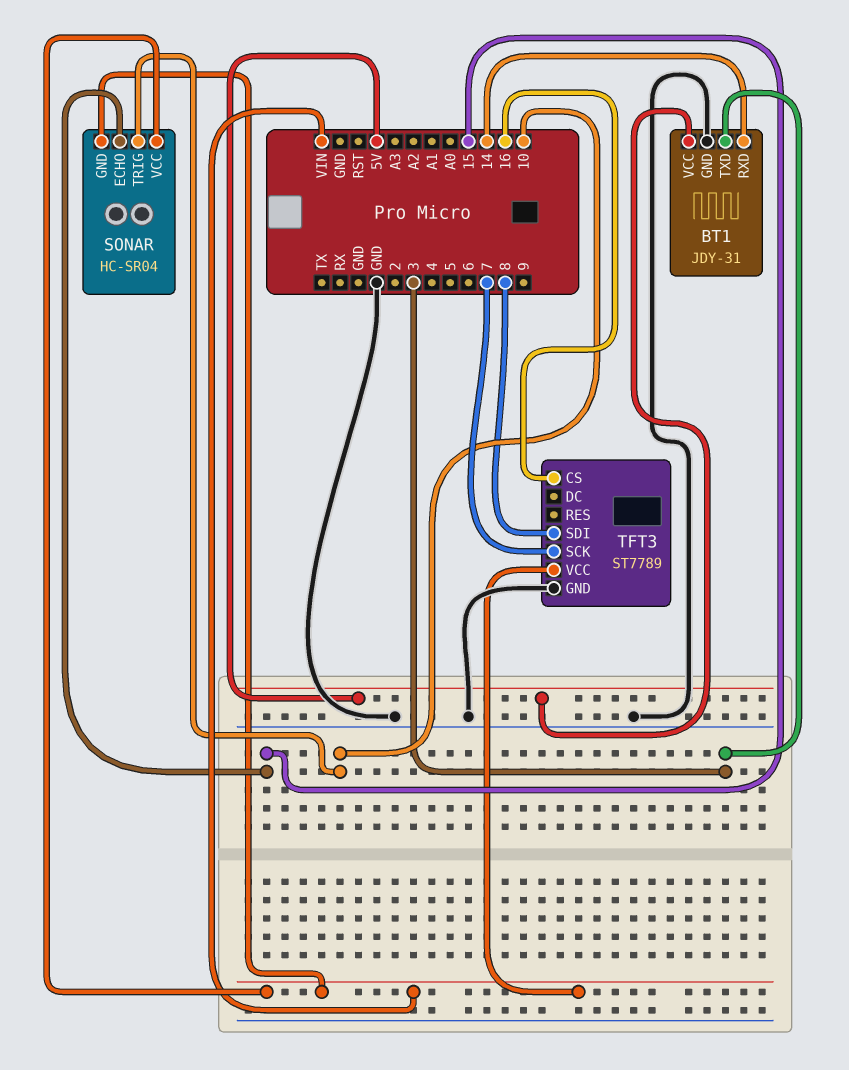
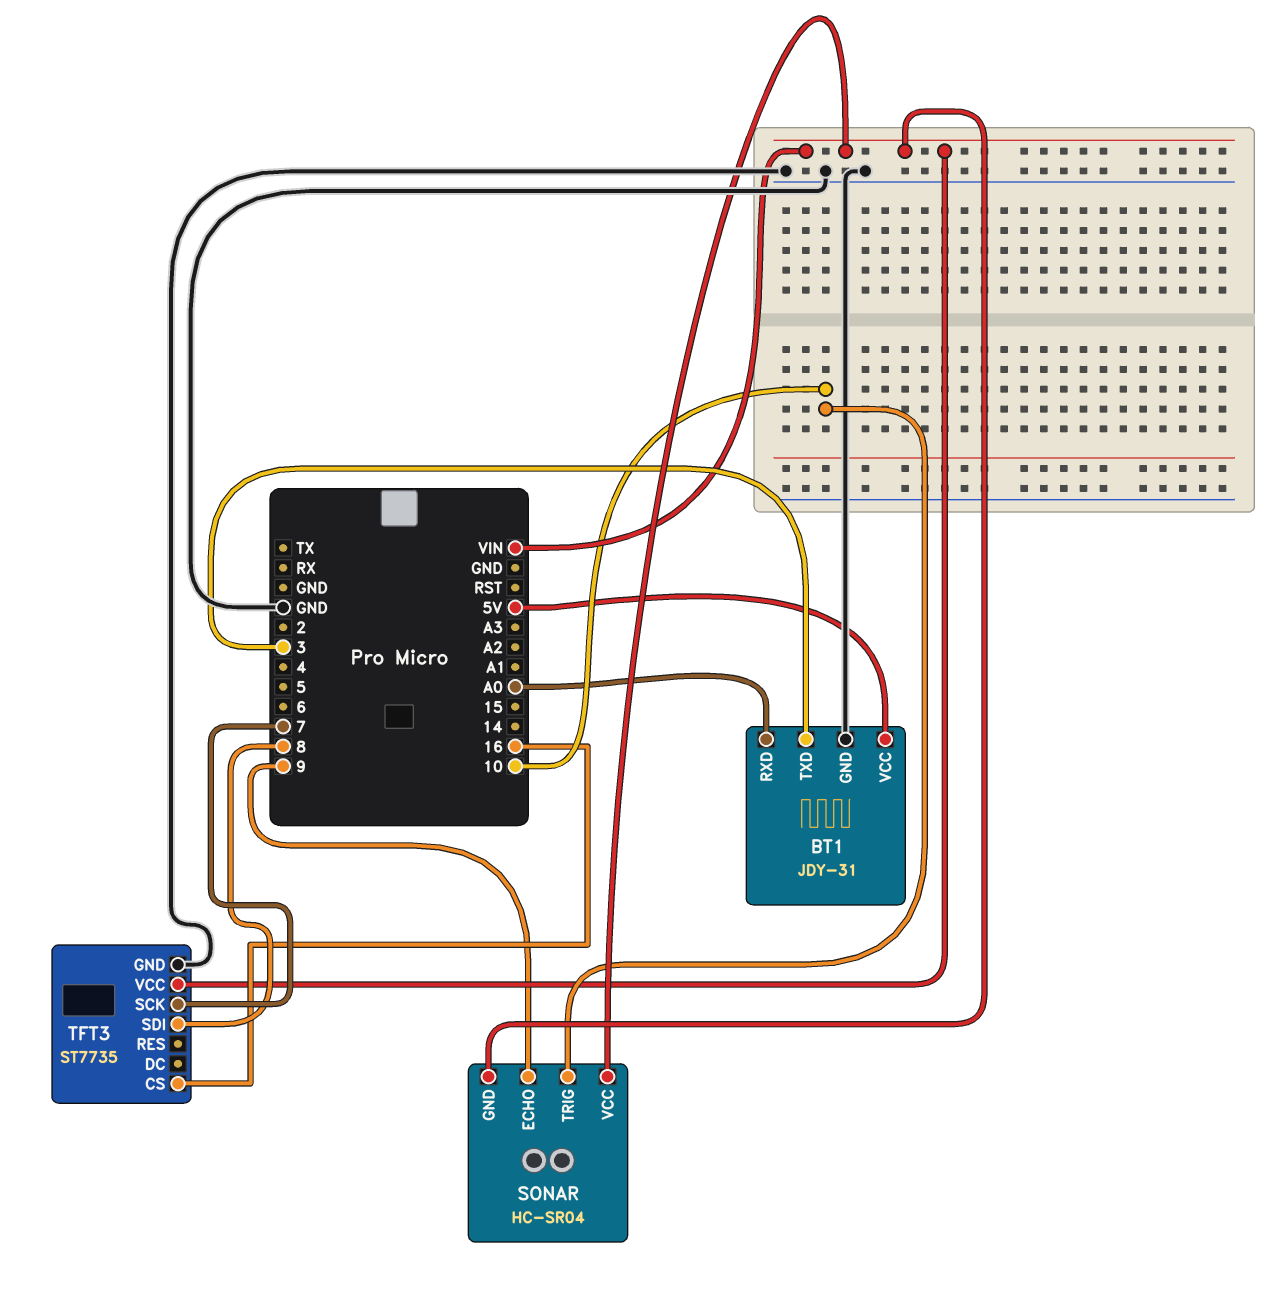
BT1 pin RXD: 14 -> A0
SONAR pin ECHO: 15 -> 9
TFT3: ST7789 -> ST7735

